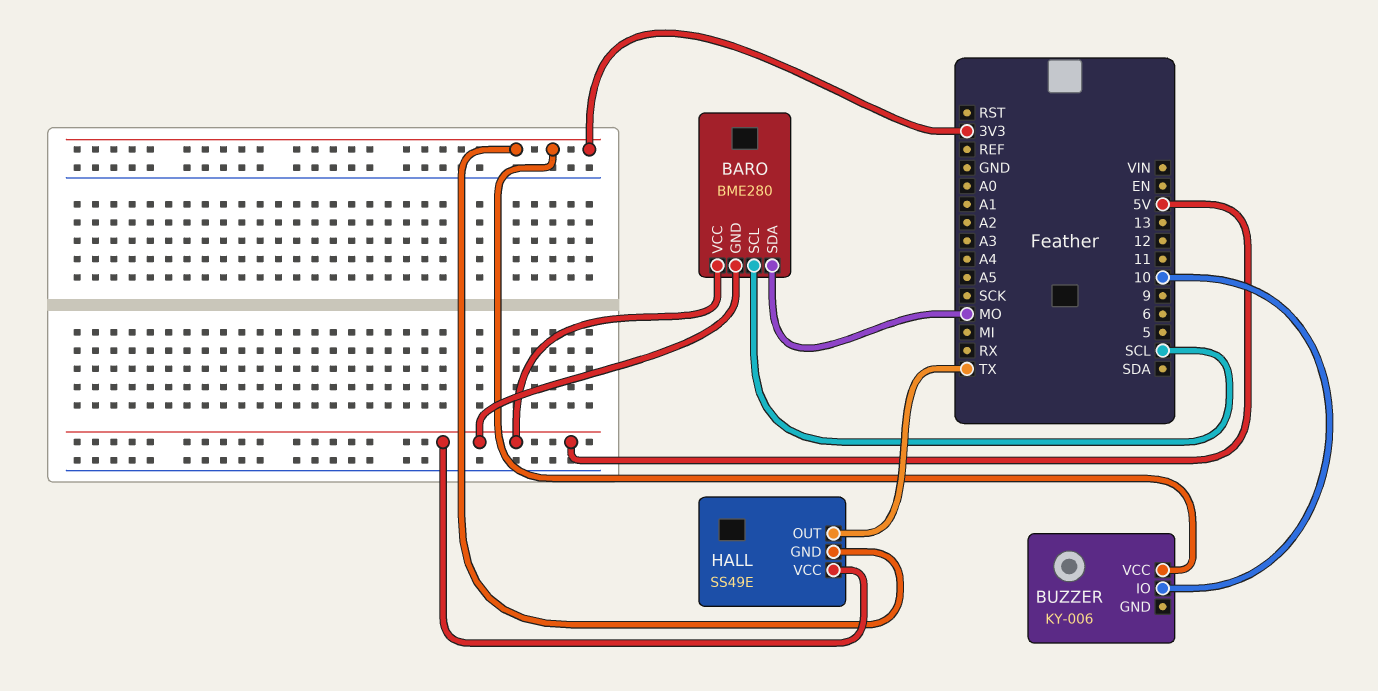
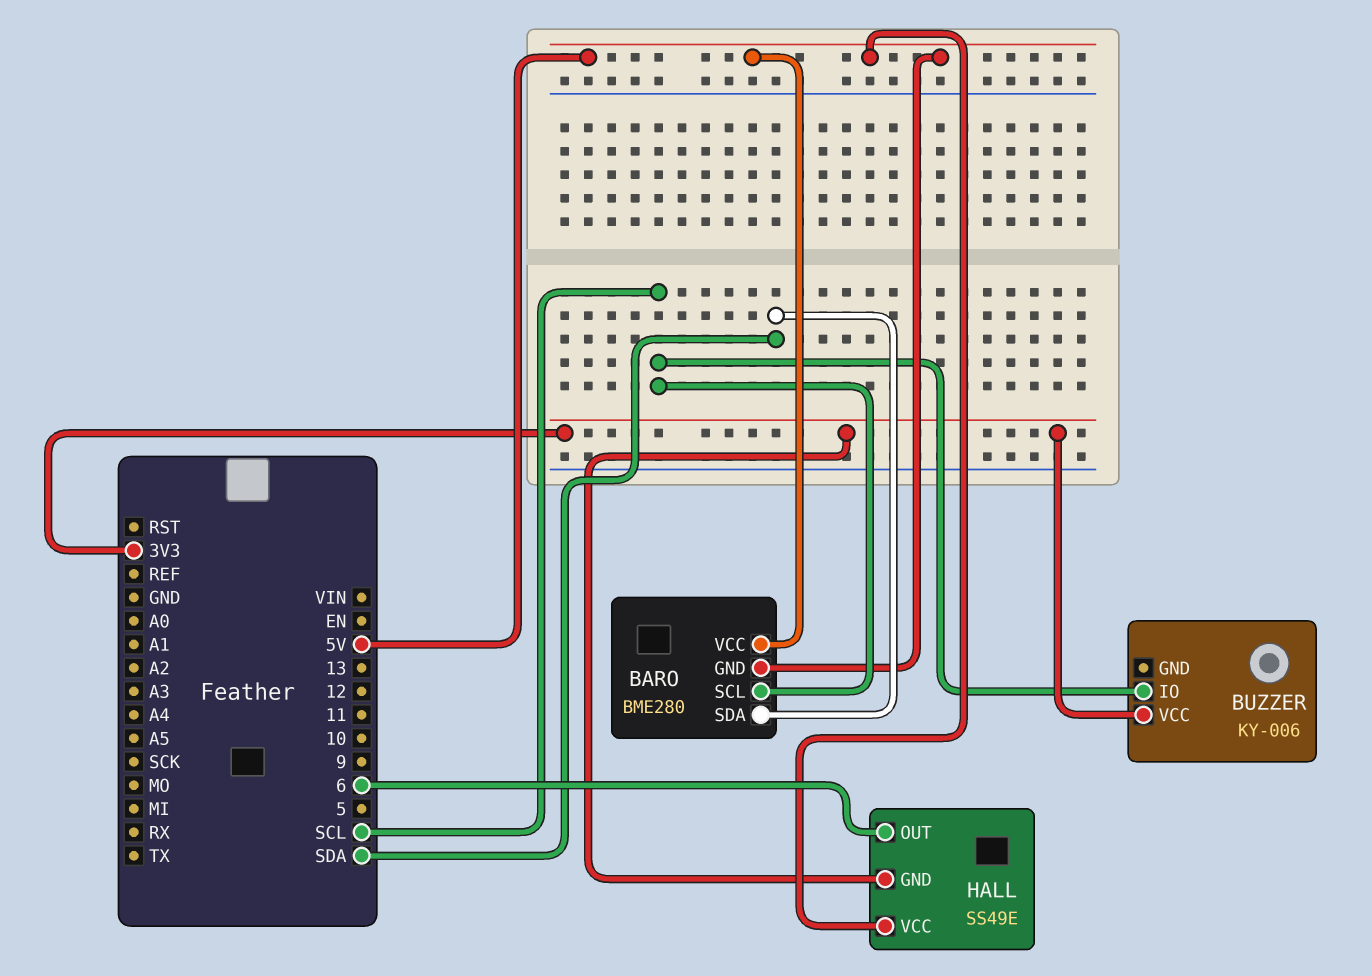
BARO pin SDA: MO -> SDA
BUZZER pin IO: 10 -> SCL
HALL pin OUT: TX -> 6

